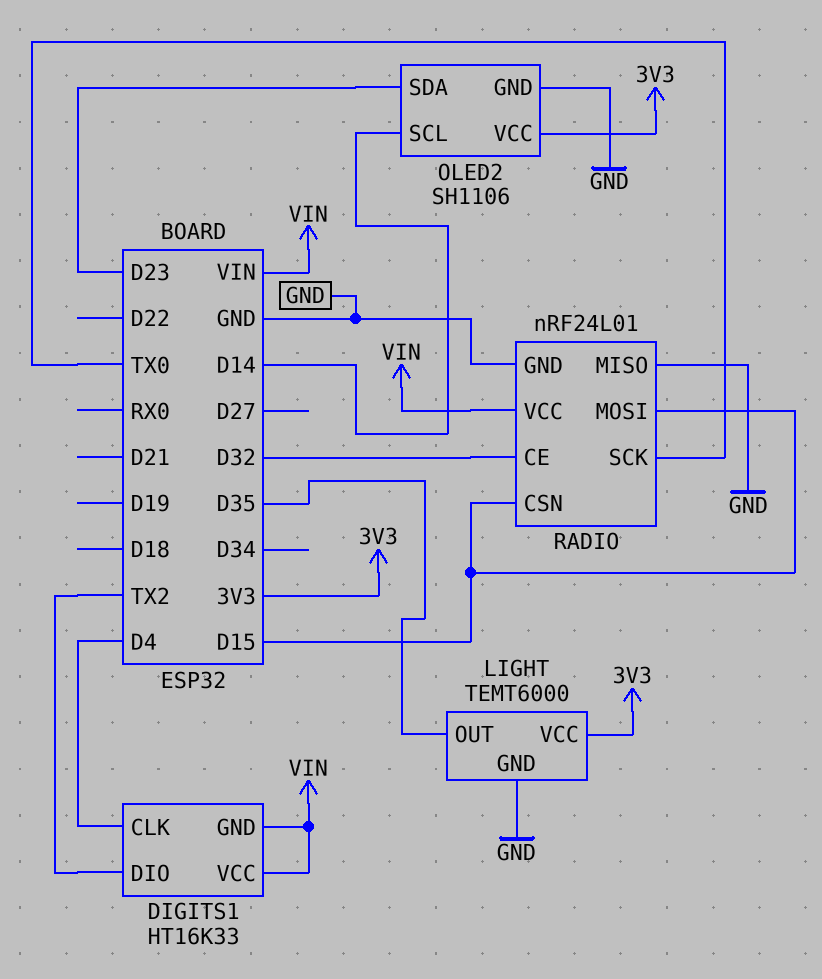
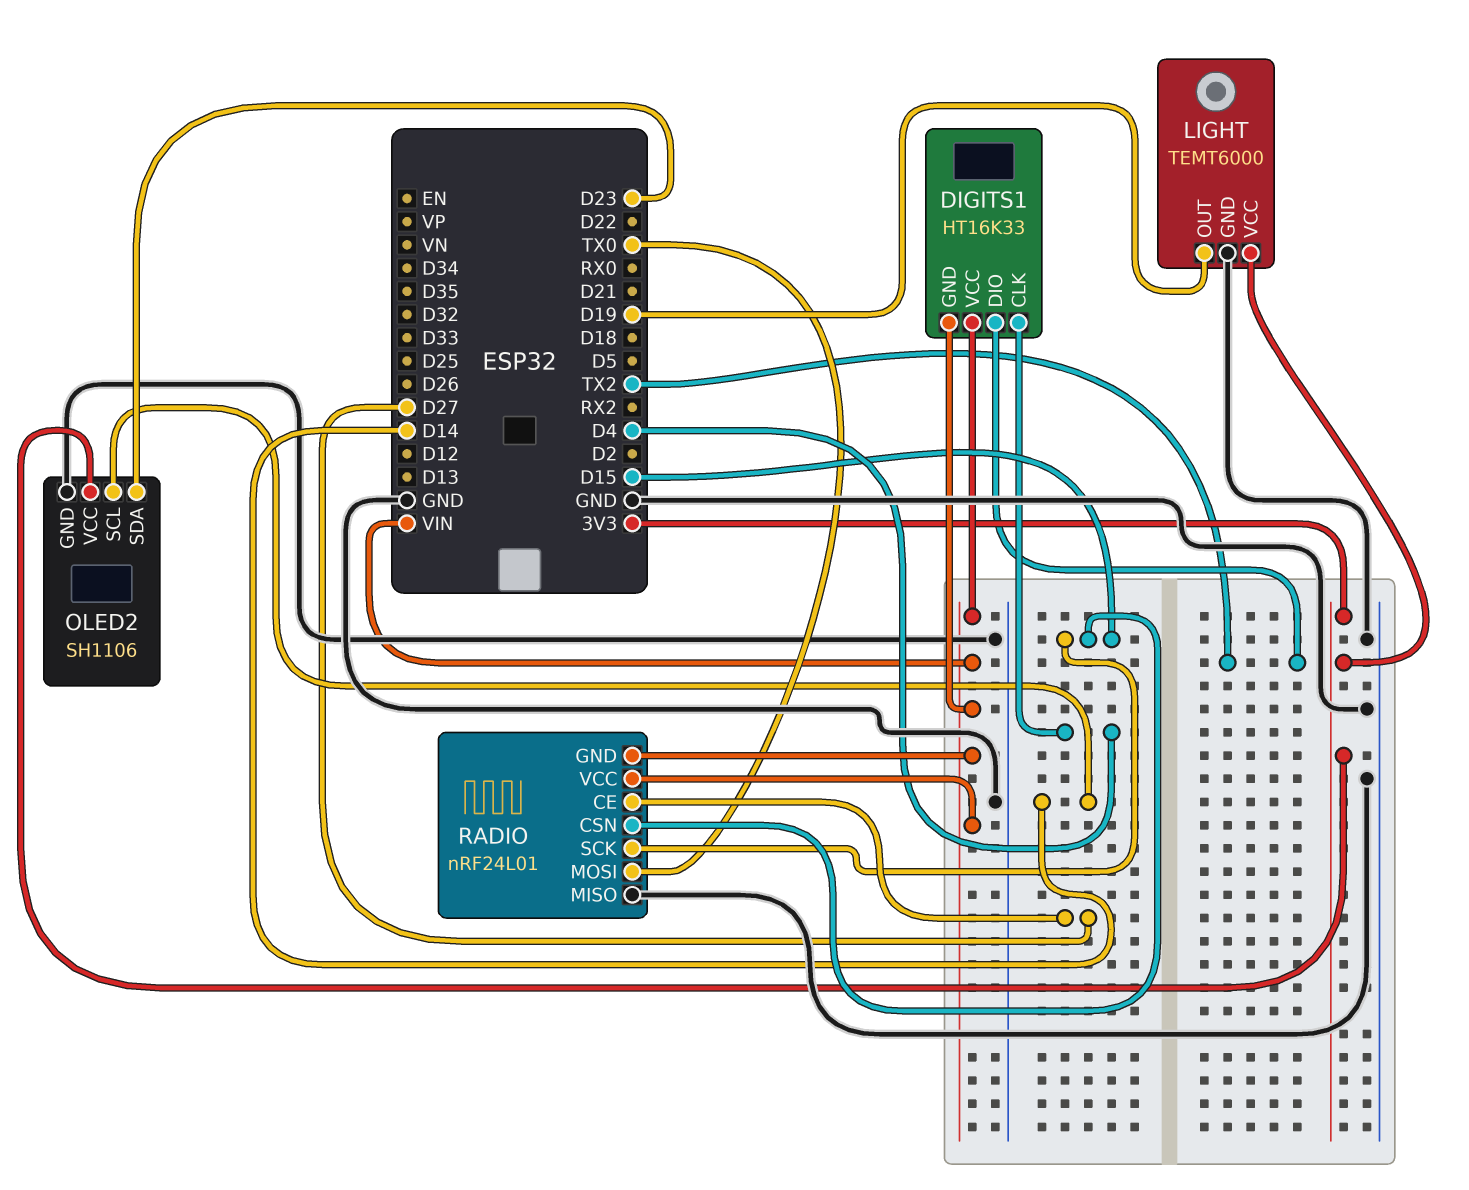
LIGHT pin OUT: D35 -> D19
RADIO pin CE: D32 -> D27
RADIO pin GND: GND -> VIN
RADIO pin MOSI: D15 -> TX0
RADIO pin SCK: TX0 -> D15

